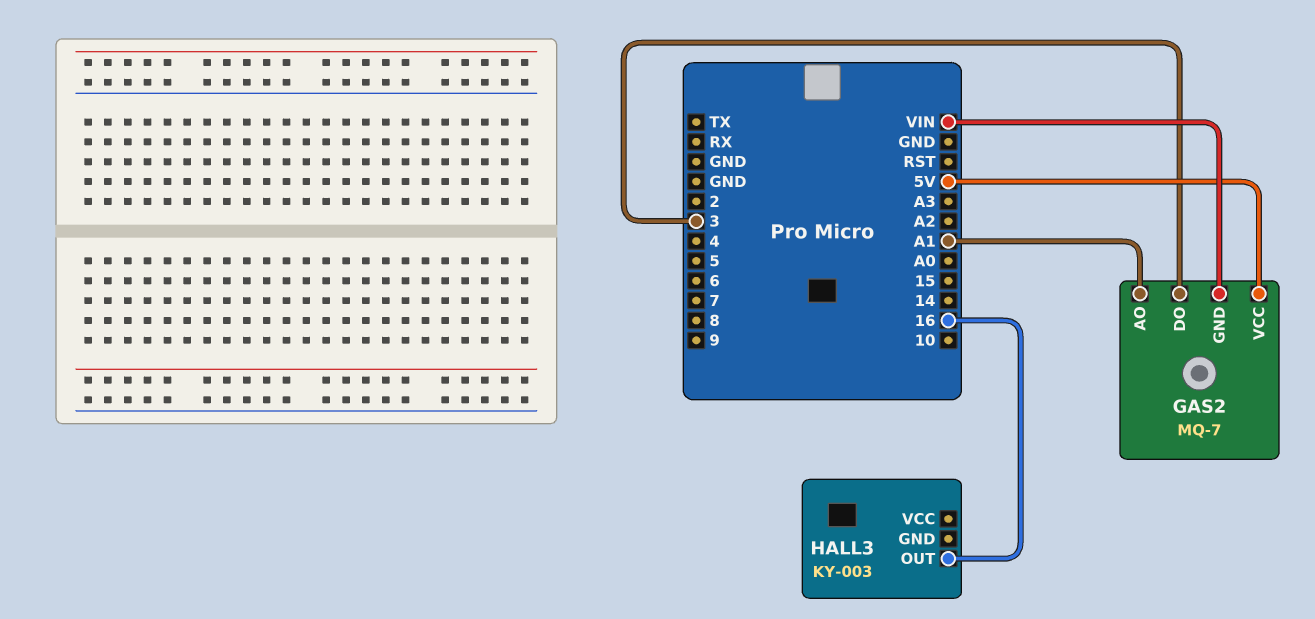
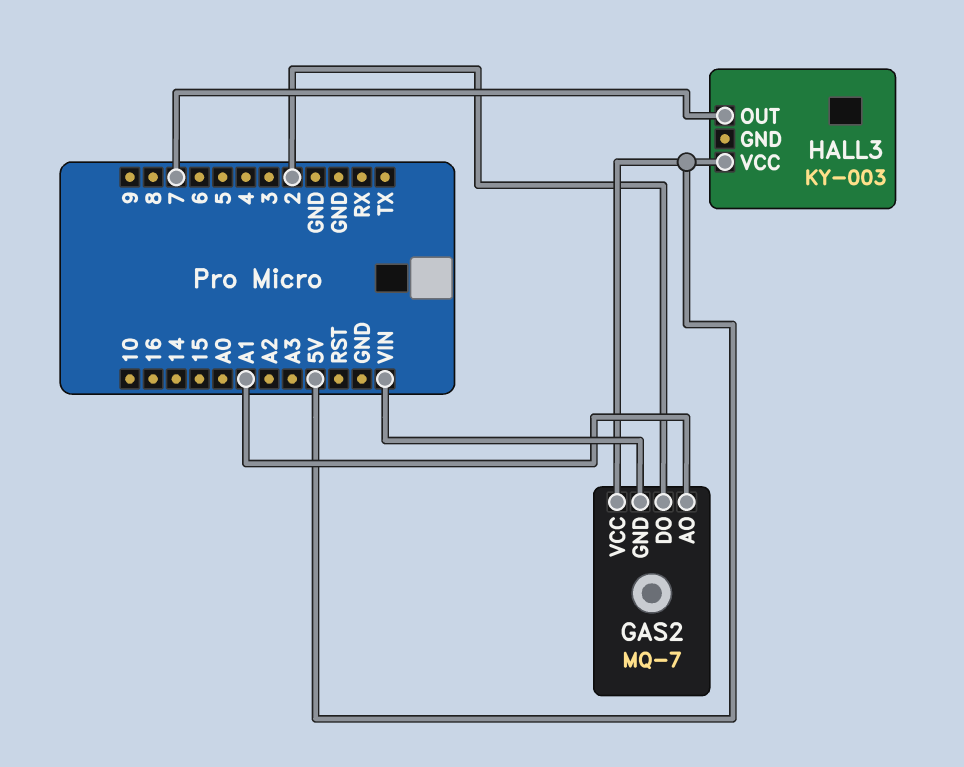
GAS2 pin DO: 3 -> 2
HALL3 pin OUT: 16 -> 7
HALL3 pin VCC: none -> 5V

